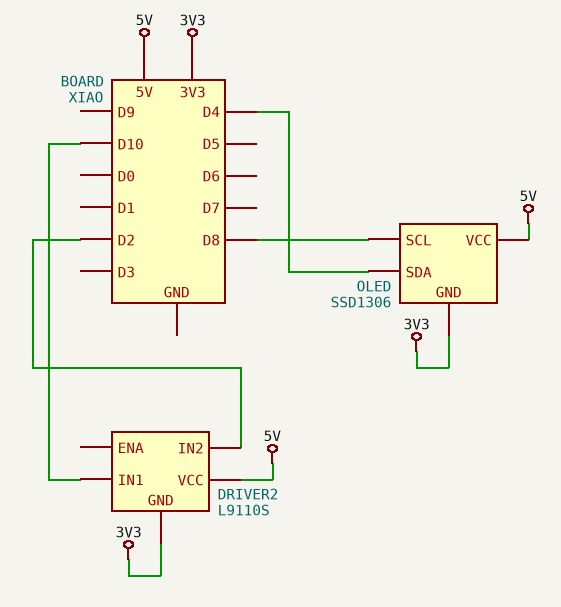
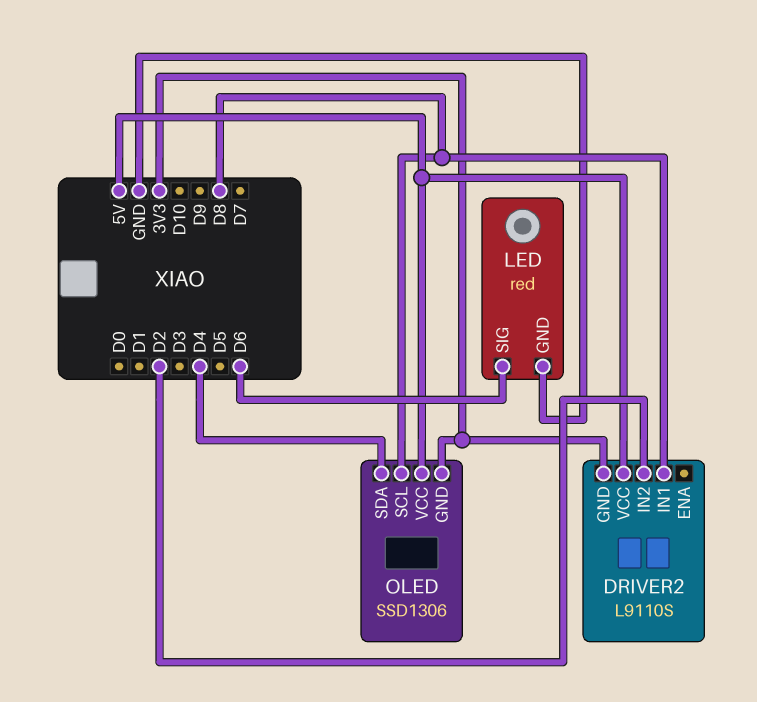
DRIVER2 pin IN1: D10 -> D8
LED: none -> red
LED pin GND: none -> GND
LED pin SIG: none -> D6

